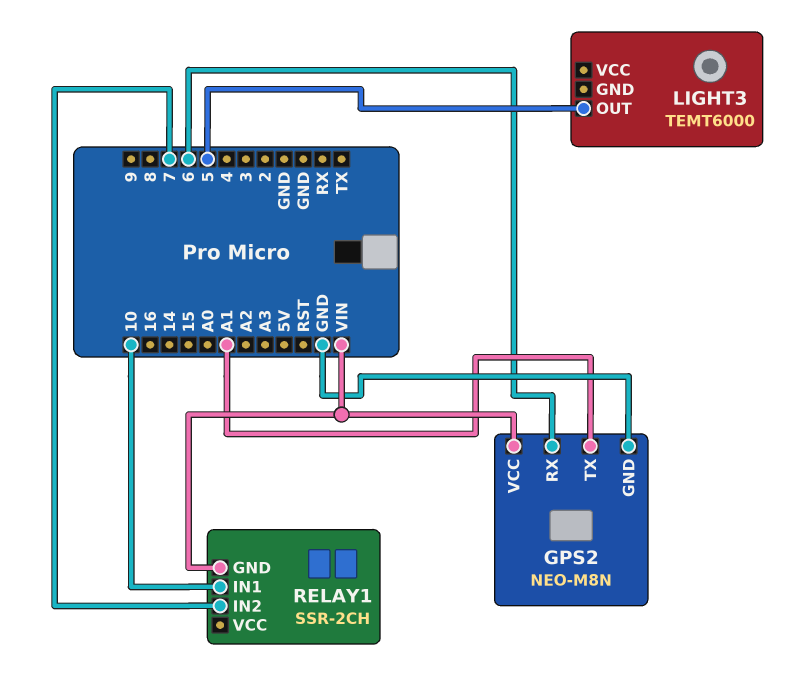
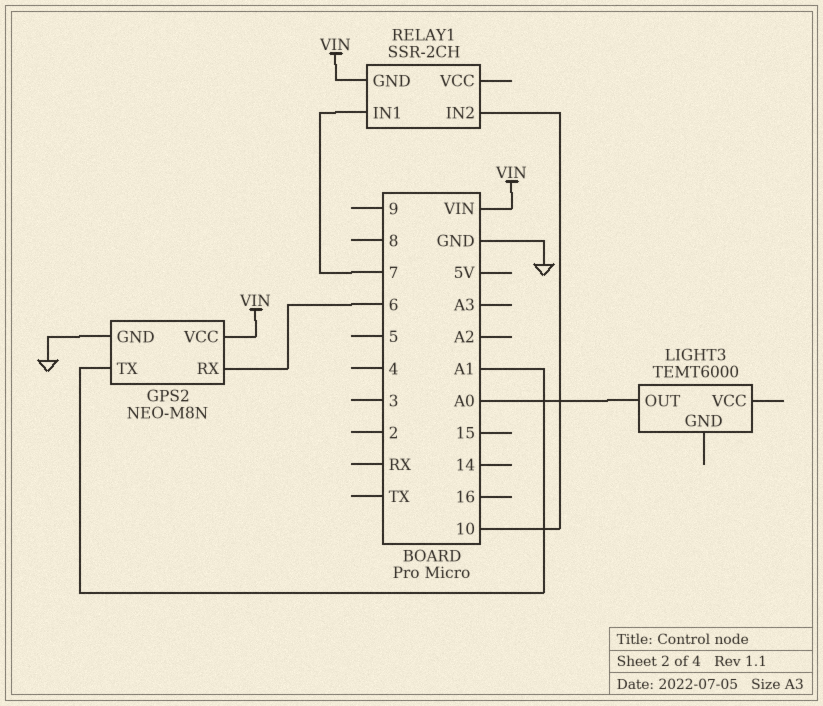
LIGHT3 pin OUT: 5 -> A0
RELAY1 pin IN1: 10 -> 7
RELAY1 pin IN2: 7 -> 10

